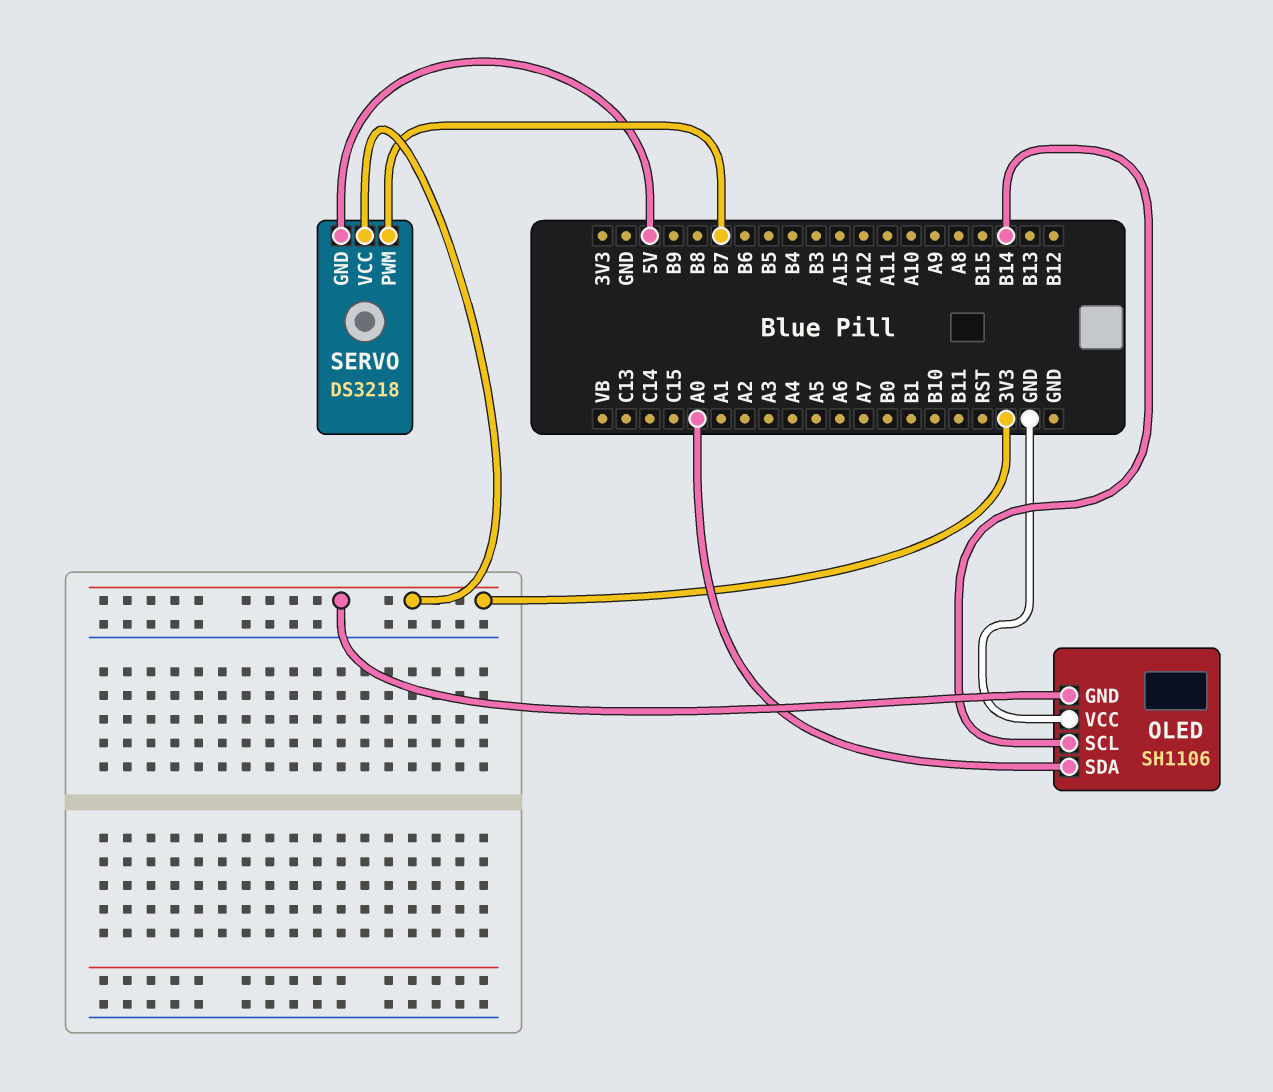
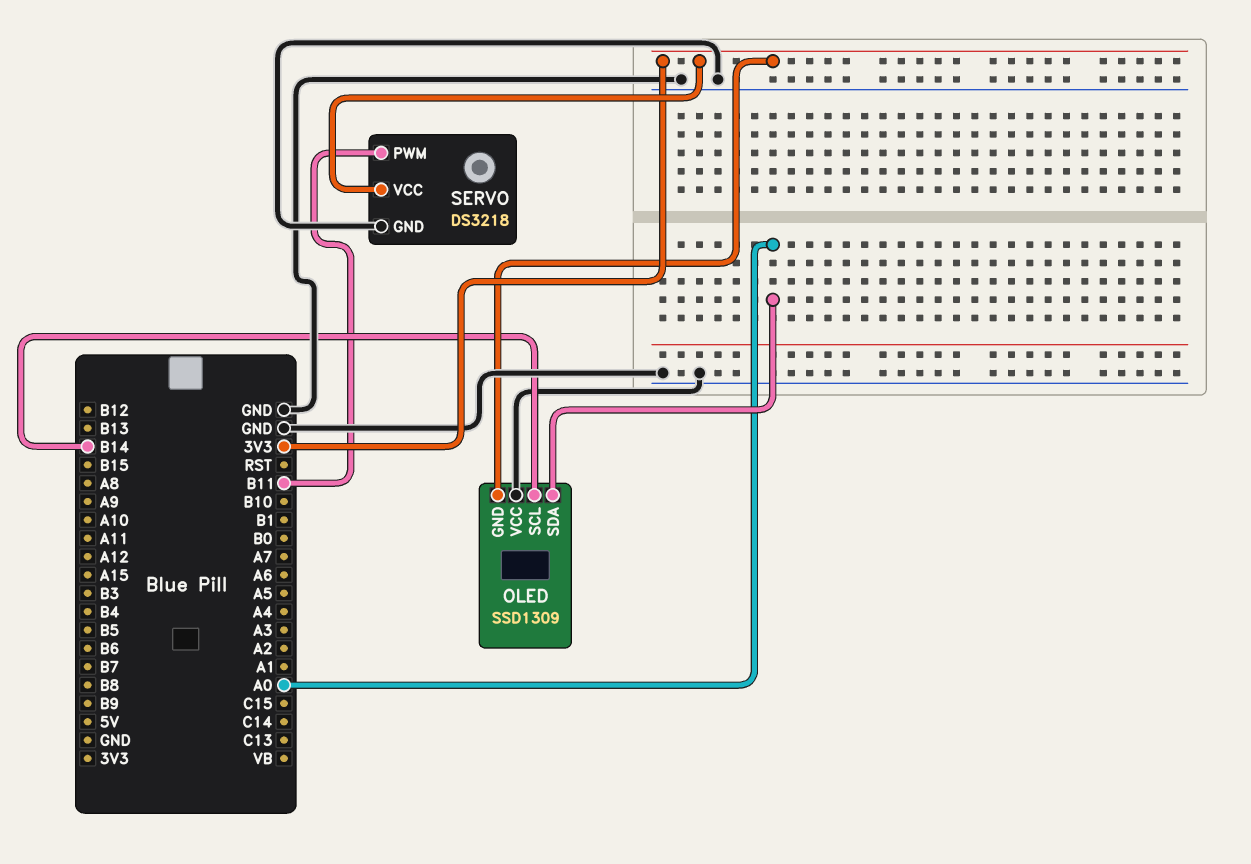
OLED: SH1106 -> SSD1309
SERVO pin GND: 5V -> GND
SERVO pin PWM: B7 -> B11

